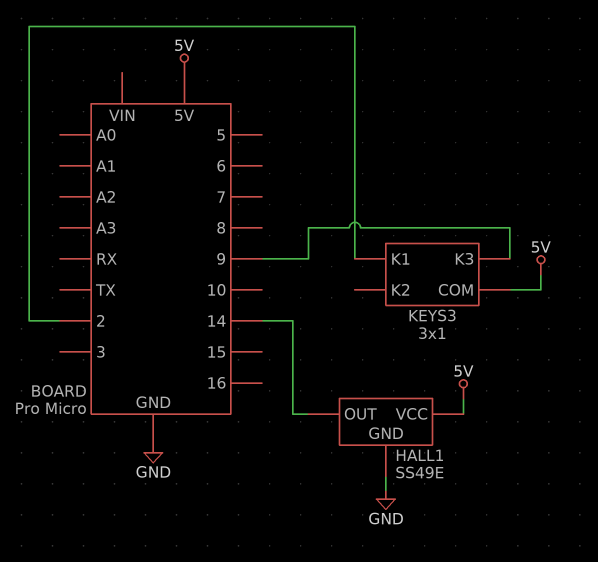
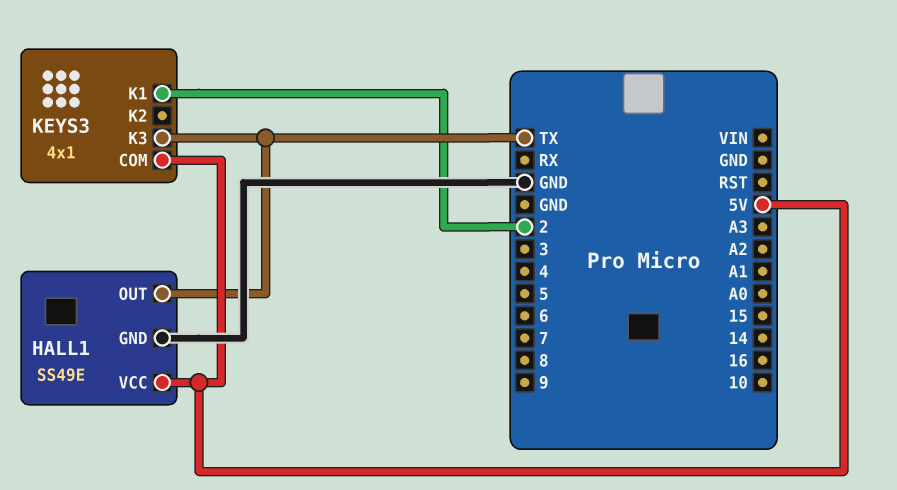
HALL1 pin OUT: 14 -> TX
KEYS3: 3x1 -> 4x1
KEYS3 pin K3: 9 -> TX

